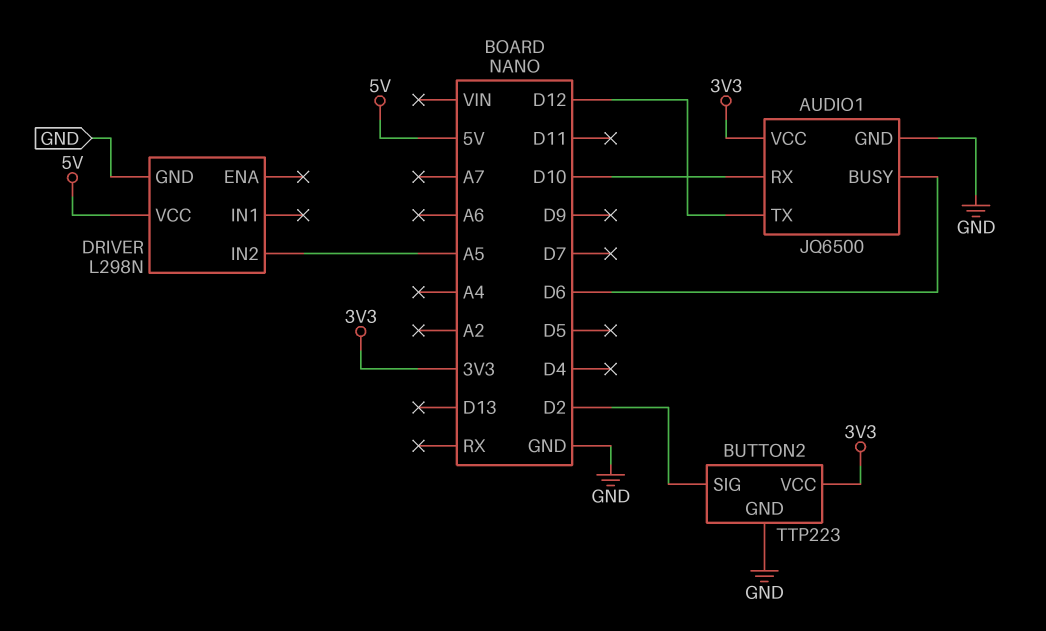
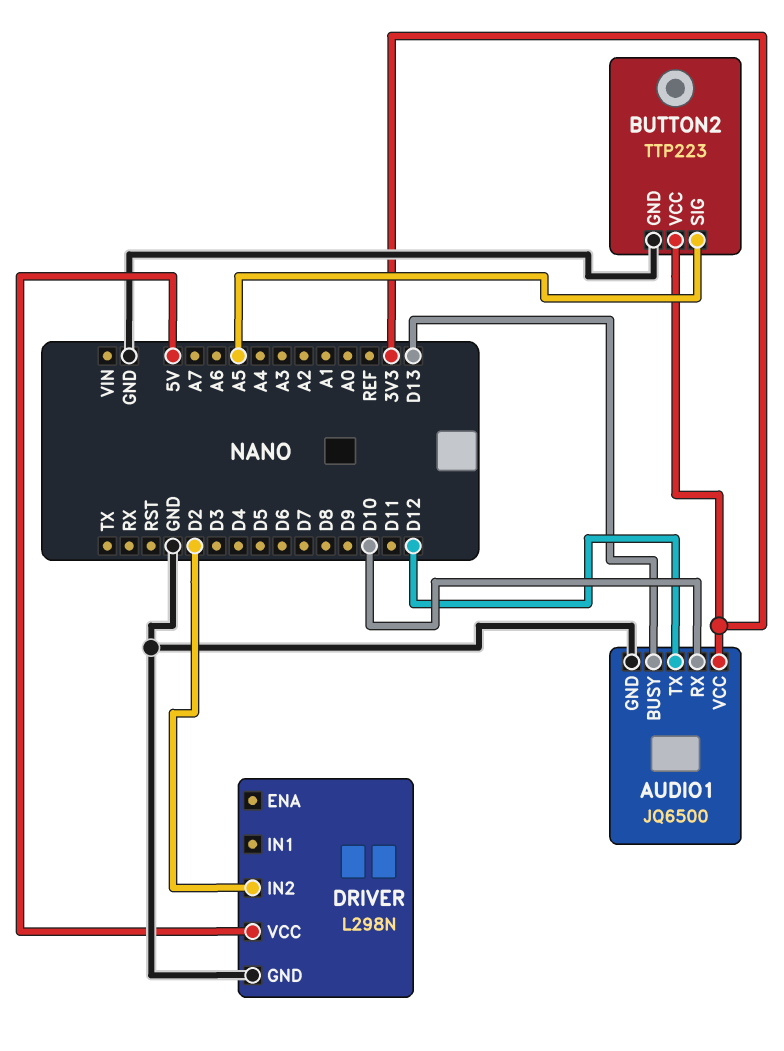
AUDIO1 pin BUSY: D6 -> D13
BUTTON2 pin SIG: D2 -> A5
DRIVER pin IN2: A5 -> D2

